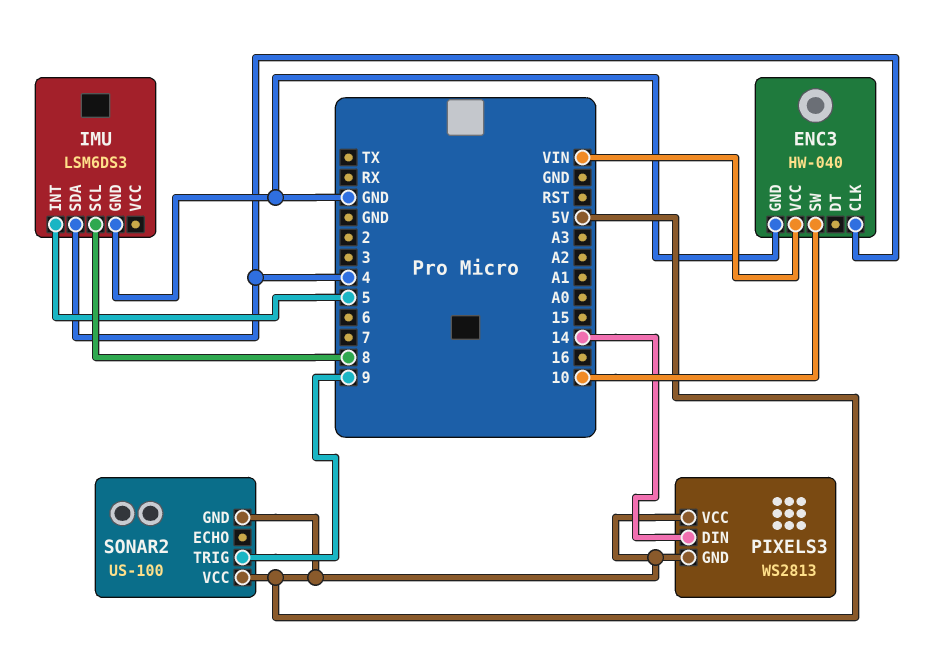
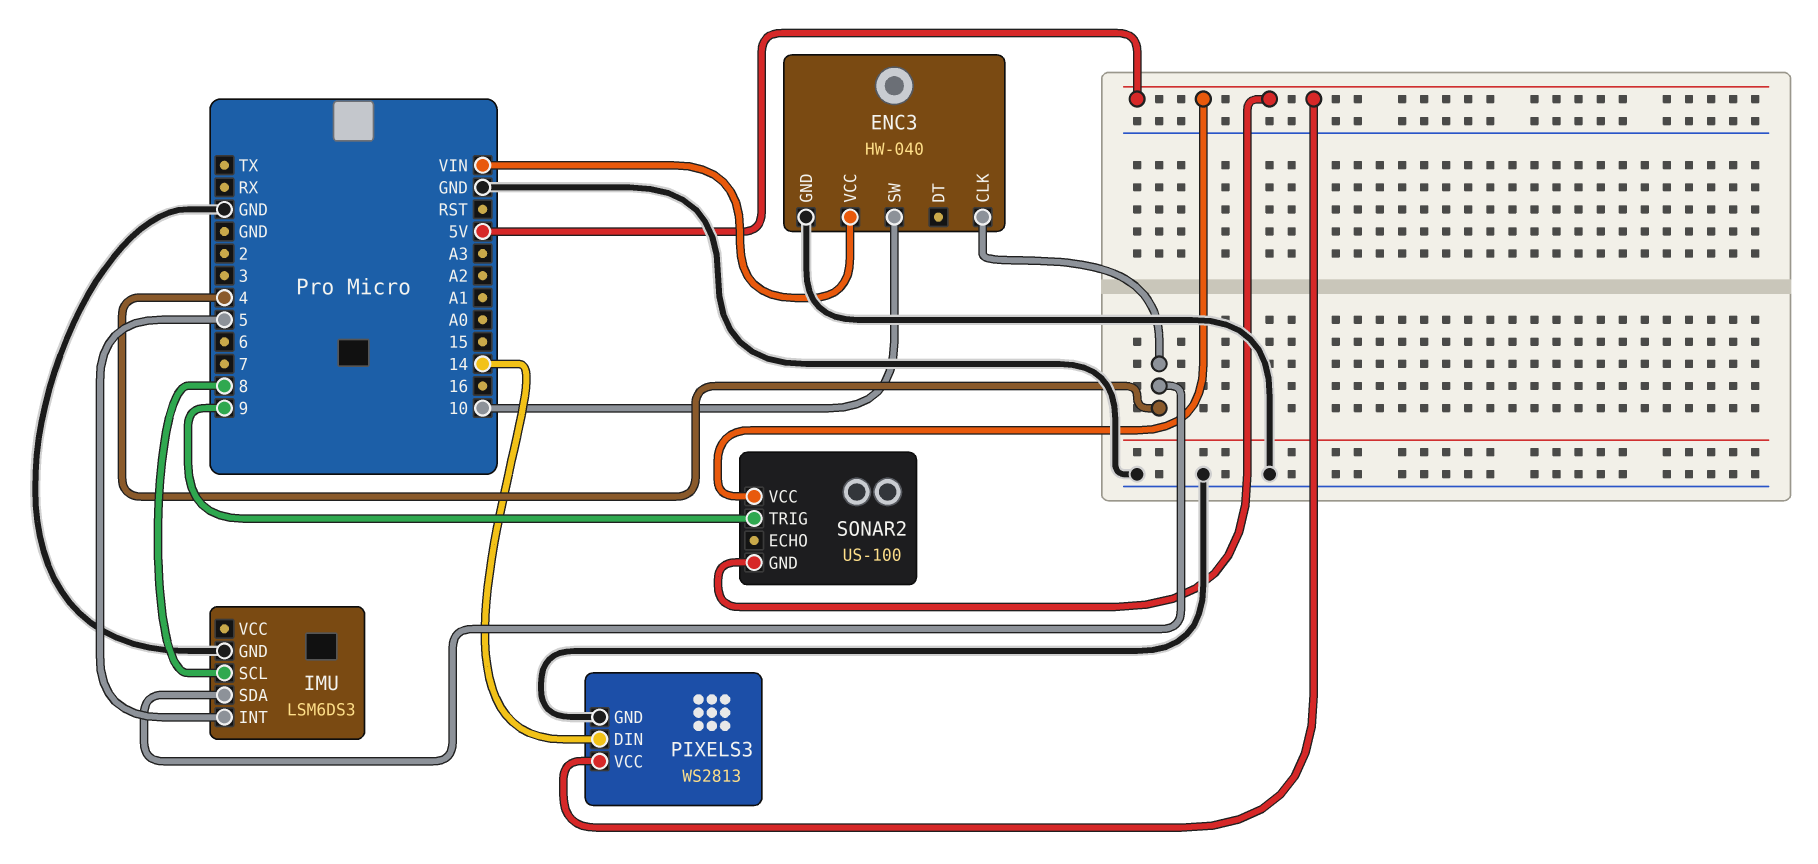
PIXELS3 pin GND: 5V -> GND

